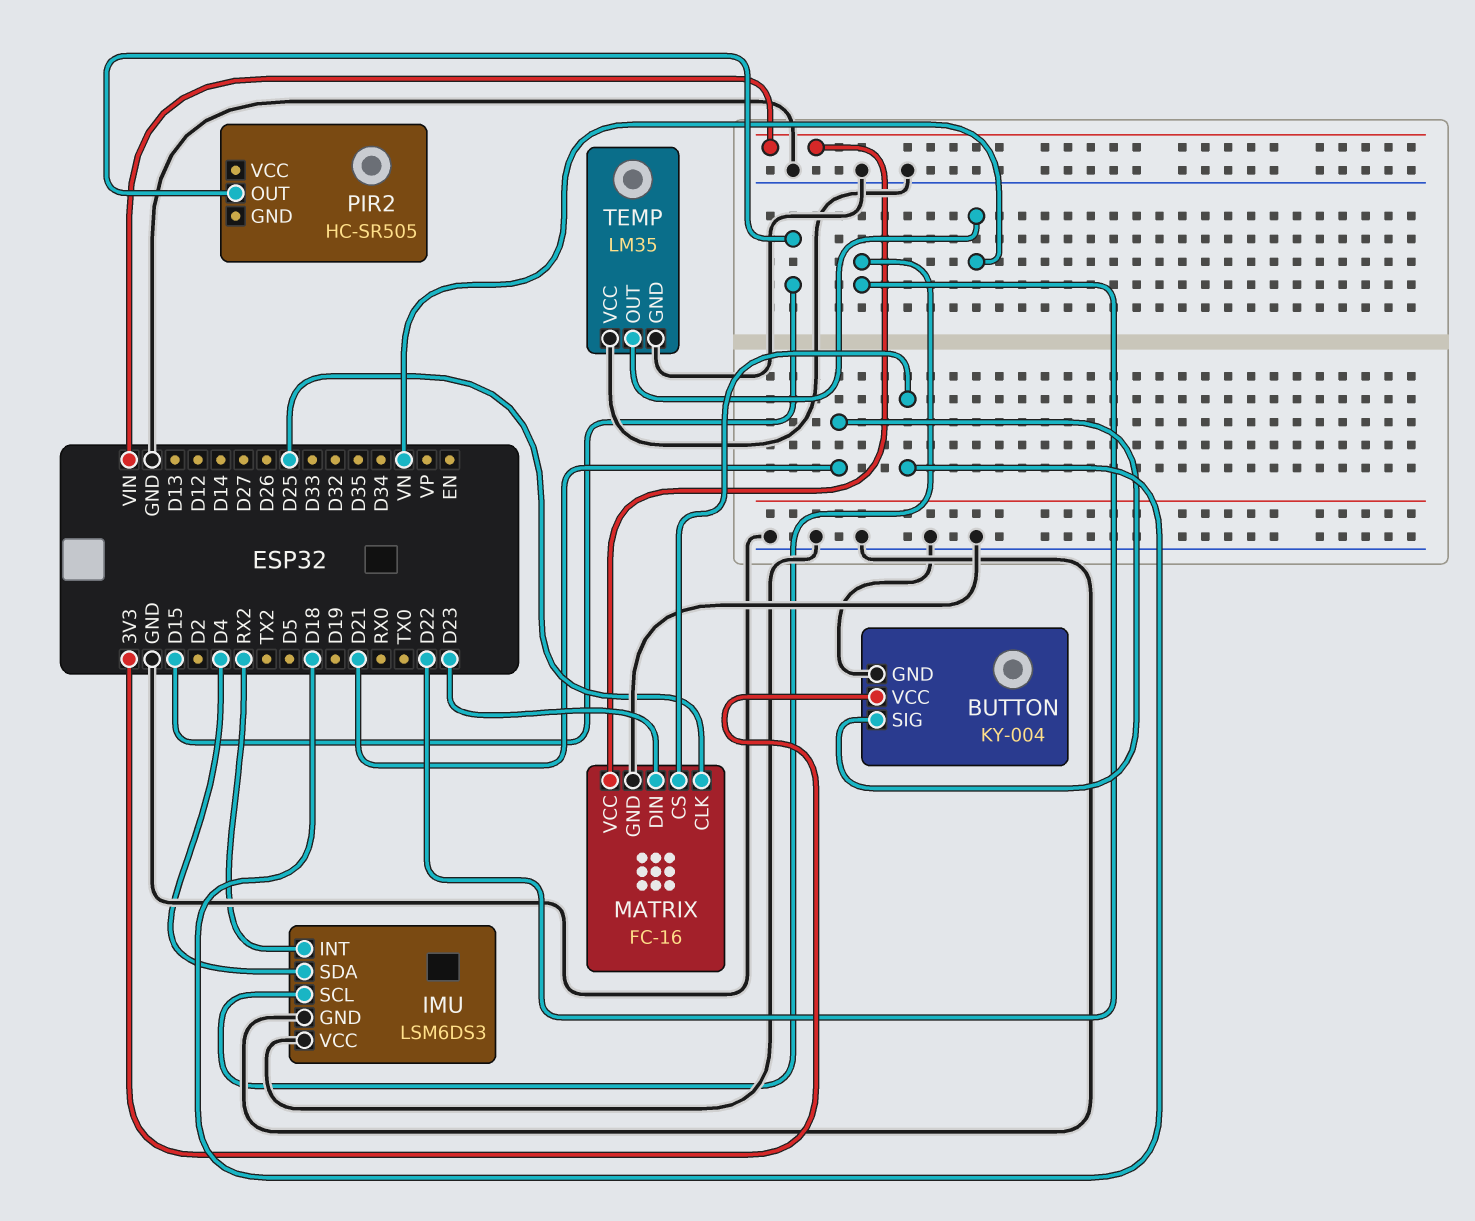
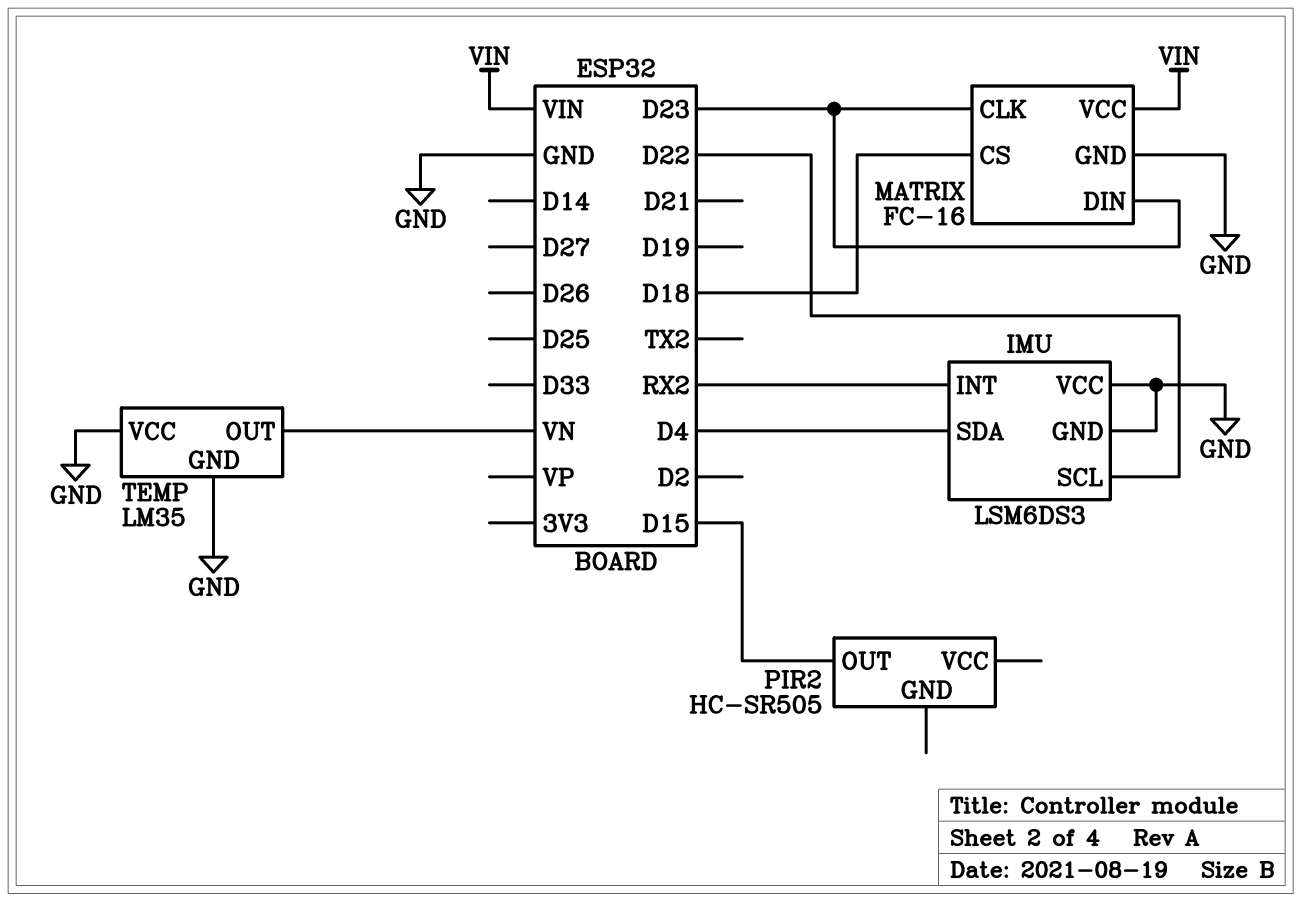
BUTTON: KY-004 -> none
BUTTON pin GND: GND -> none
BUTTON pin SIG: D21 -> none
BUTTON pin VCC: 3V3 -> none
MATRIX pin CLK: D25 -> D23

